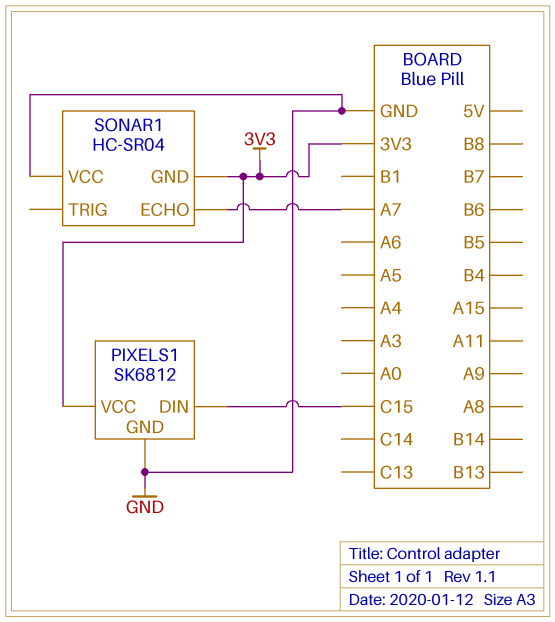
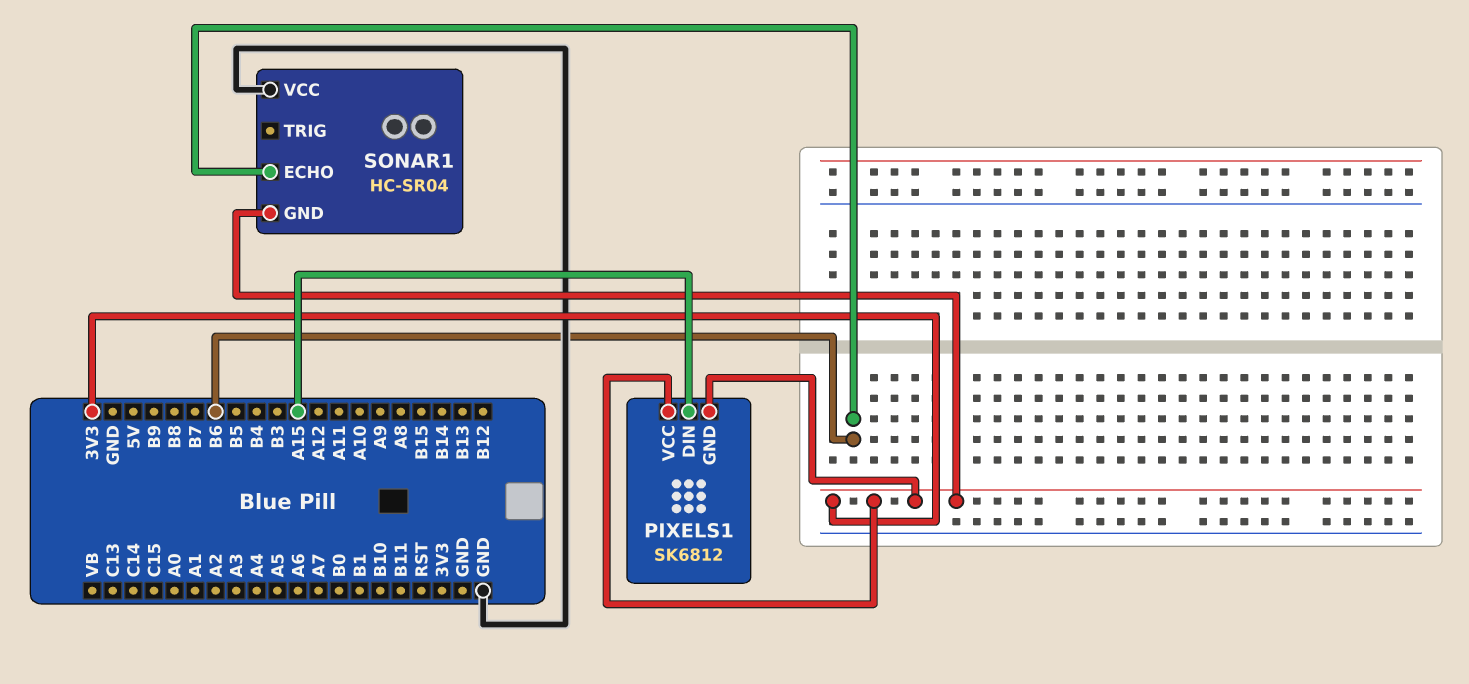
PIXELS1 pin DIN: C15 -> A15
PIXELS1 pin GND: GND -> 3V3
SONAR1 pin ECHO: A7 -> B6

